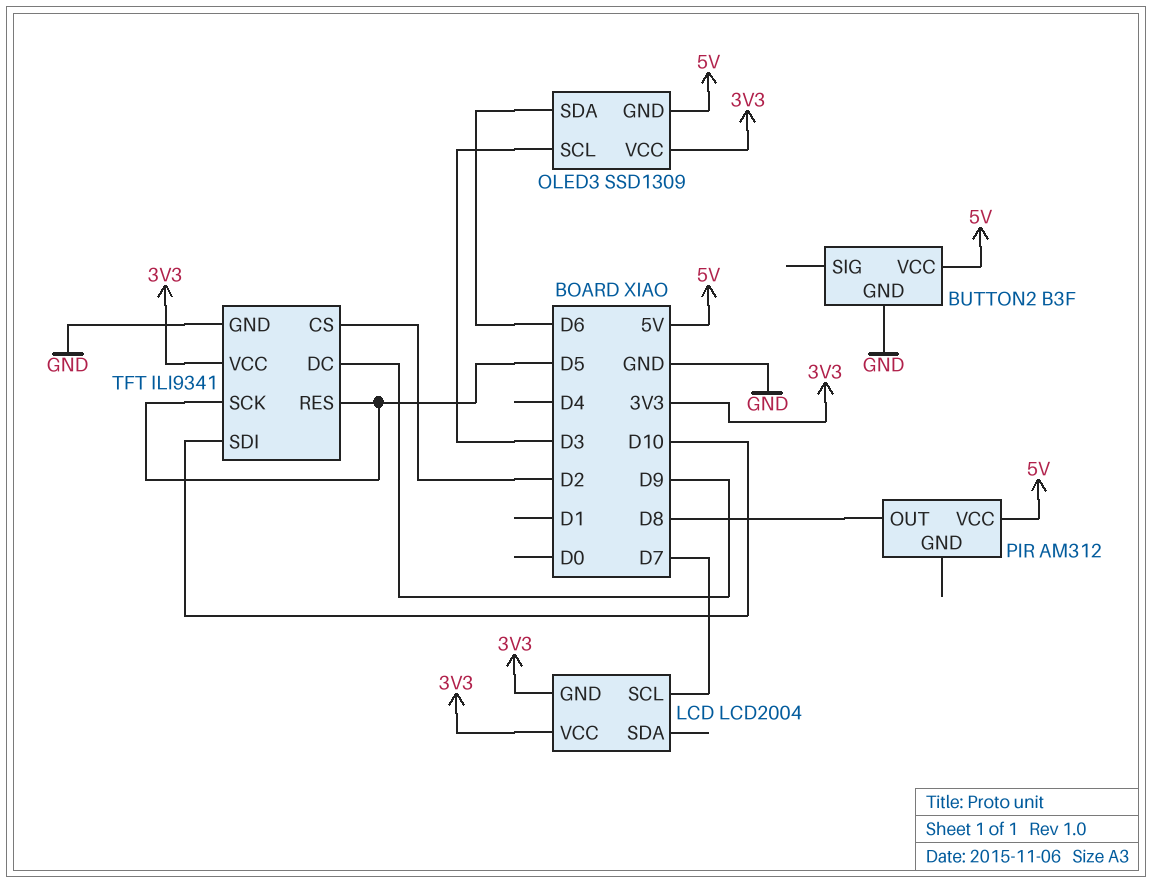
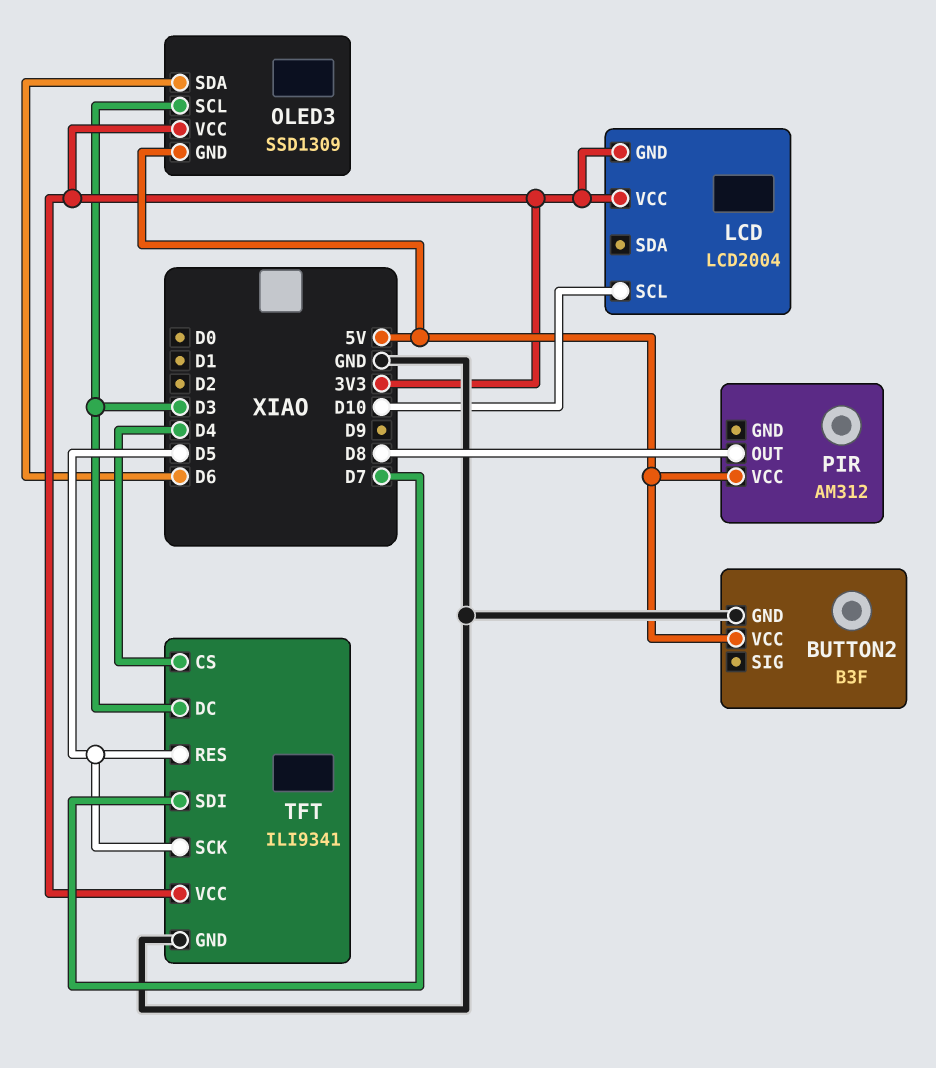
LCD pin SCL: D7 -> D10
TFT pin CS: D2 -> D4
TFT pin DC: D9 -> D3
TFT pin SDI: D10 -> D7

